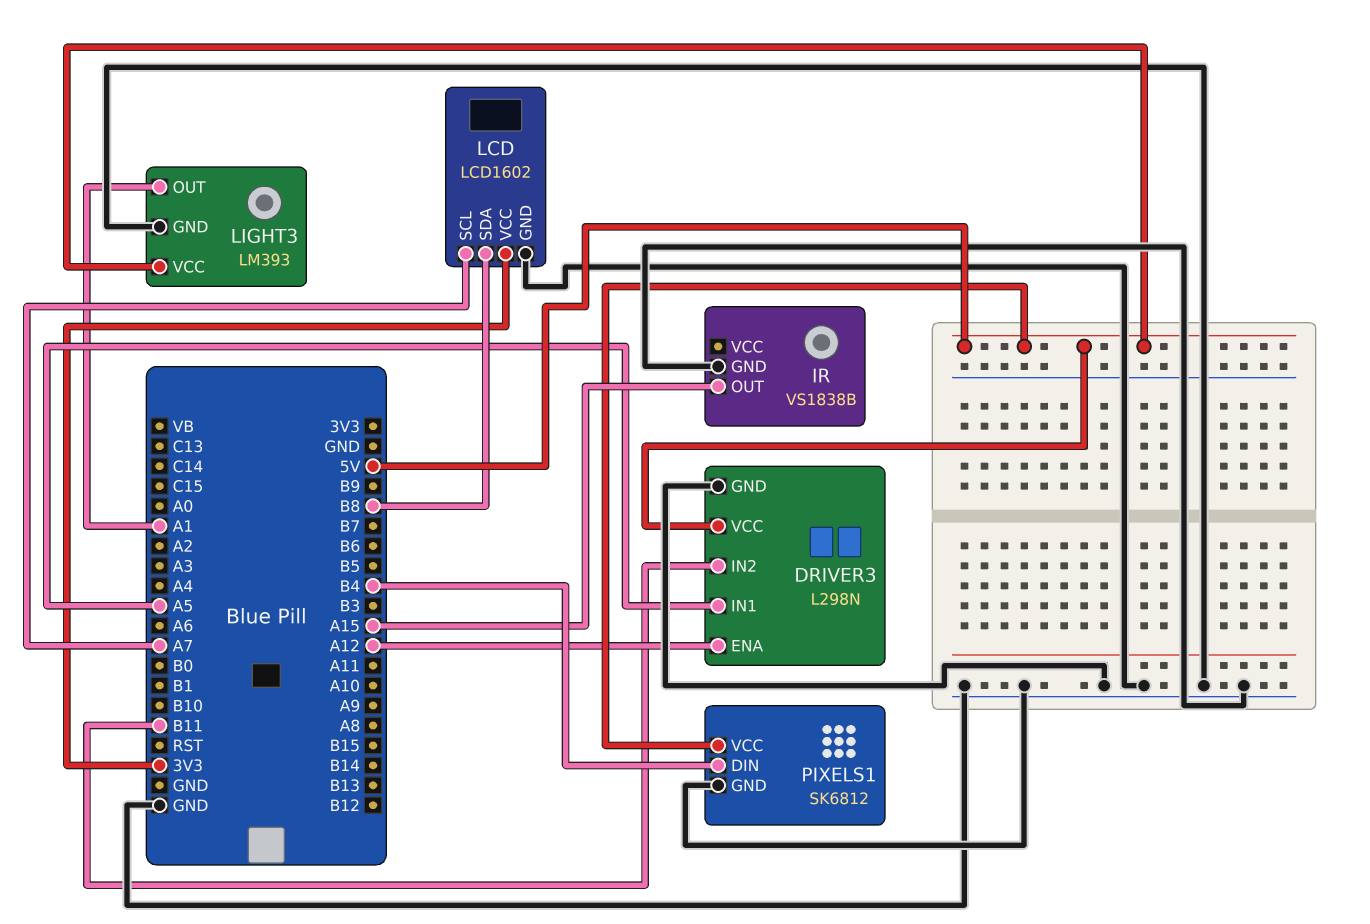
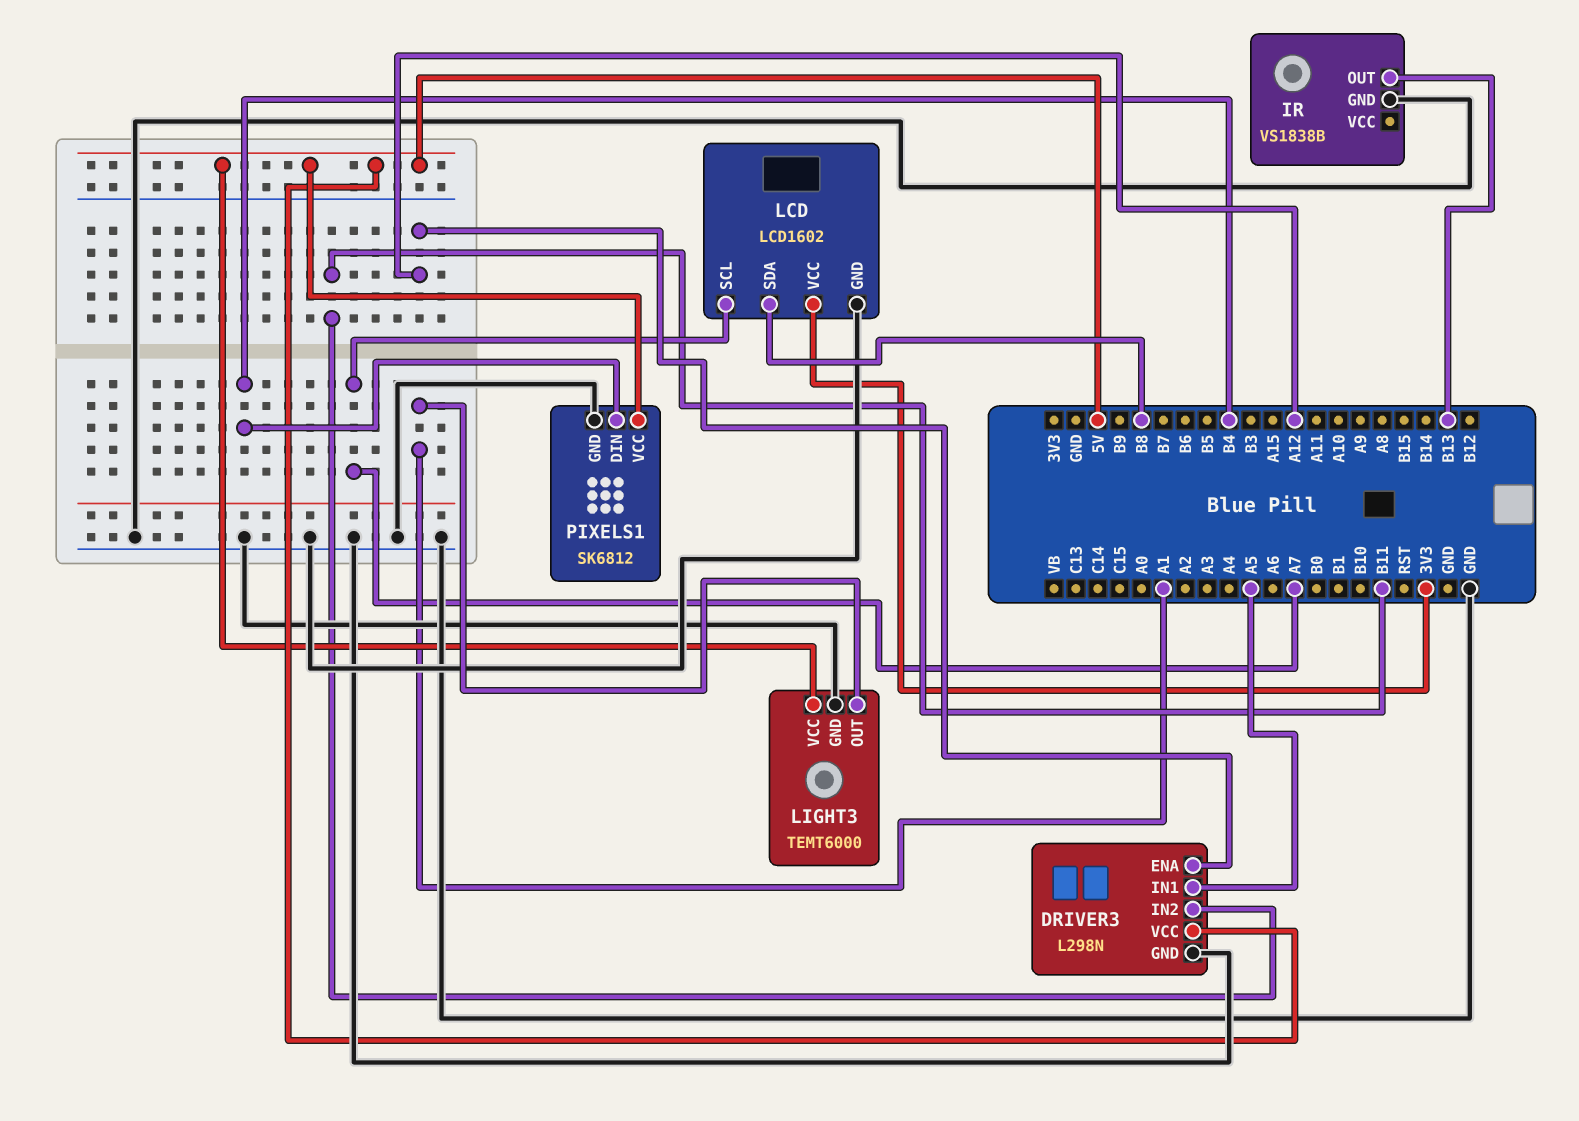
IR pin OUT: A15 -> B13
LIGHT3: LM393 -> TEMT6000

